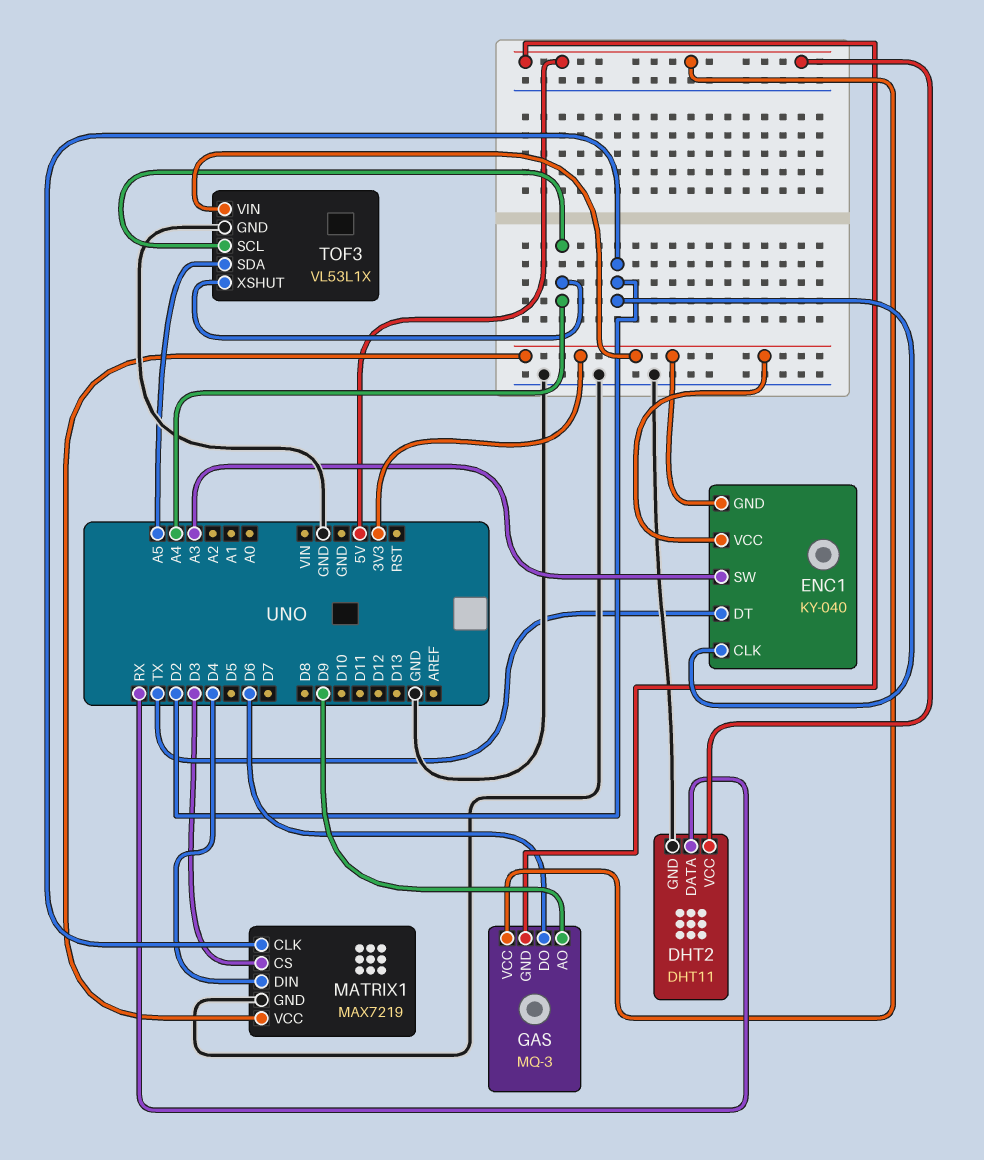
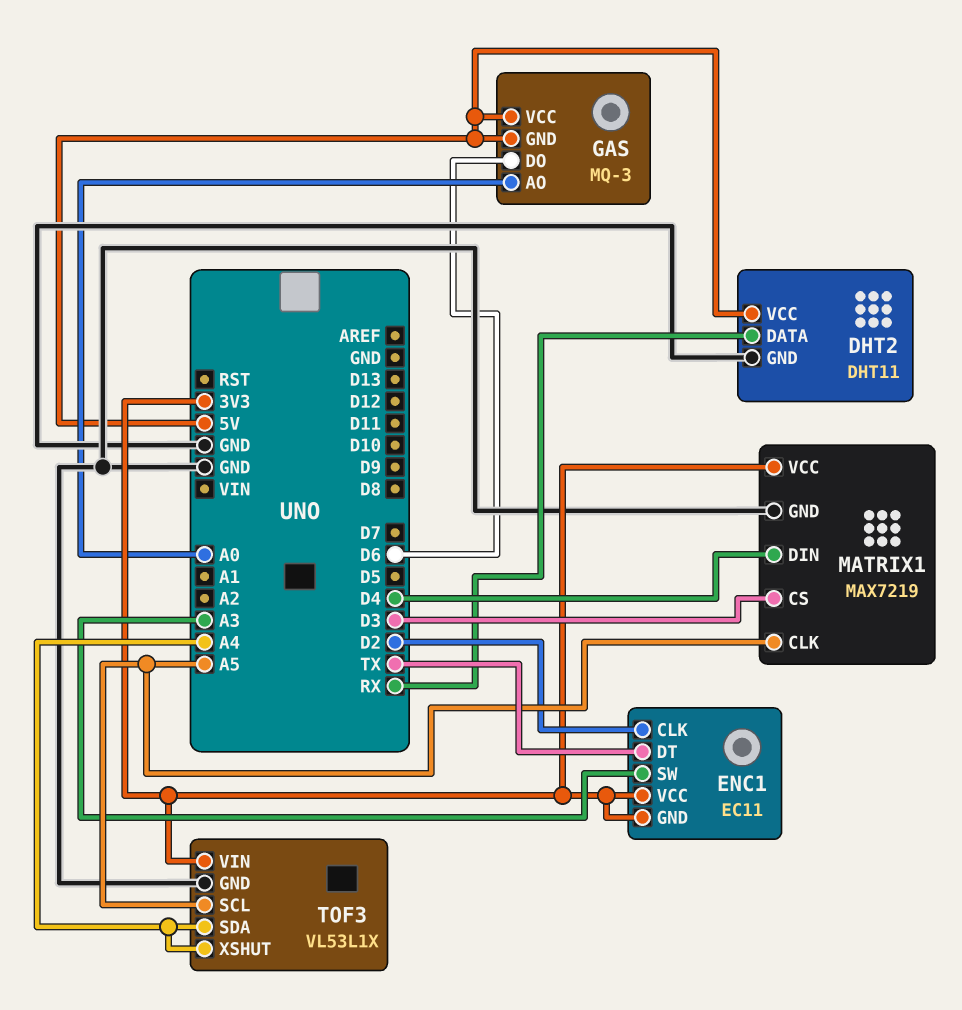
ENC1: KY-040 -> EC11
GAS pin AO: D9 -> A0
MATRIX1 pin CLK: D2 -> A5
TOF3 pin SCL: A4 -> A5
TOF3 pin SDA: A5 -> A4

